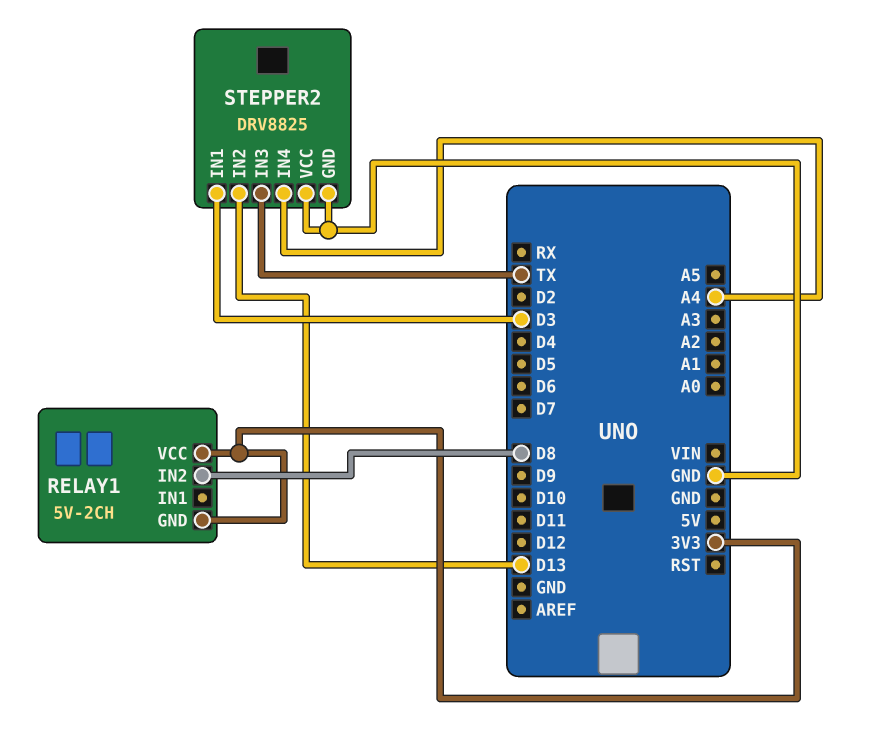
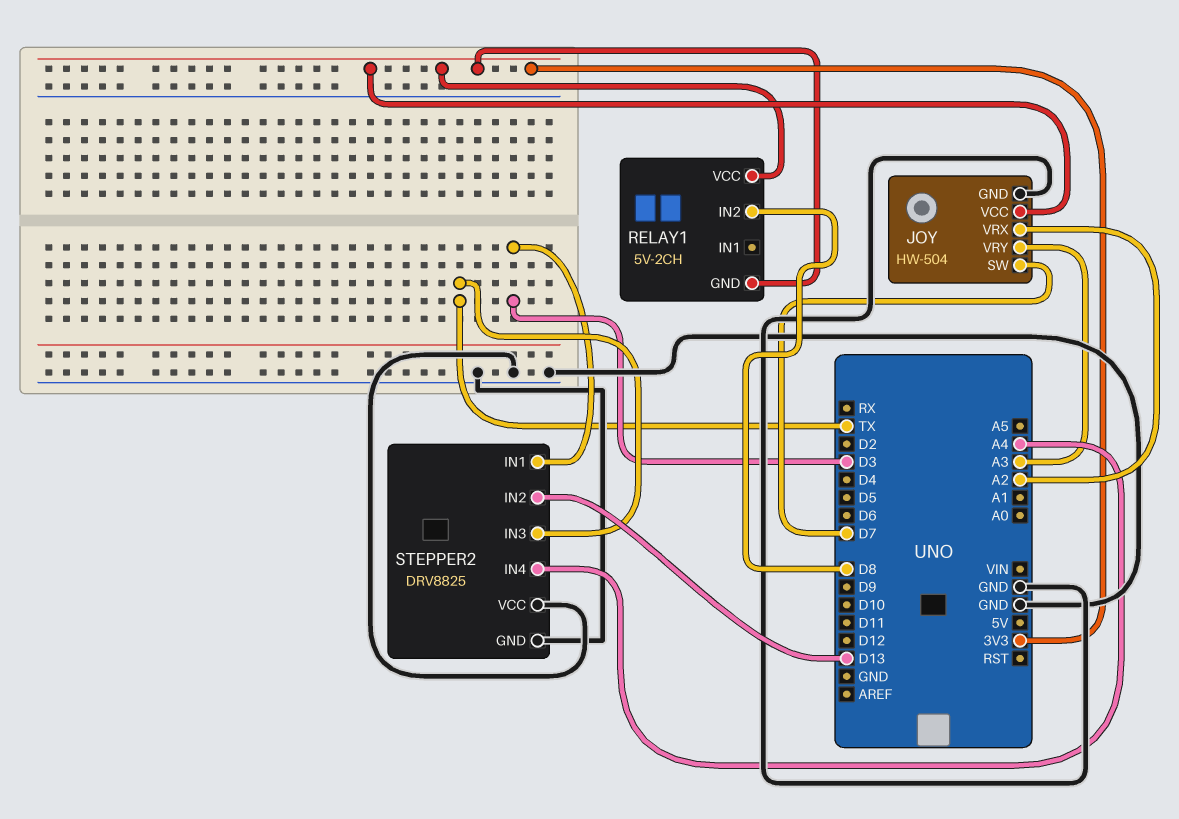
JOY: none -> HW-504
JOY pin GND: none -> GND
JOY pin SW: none -> D7
JOY pin VCC: none -> 3V3
JOY pin VRX: none -> A2
JOY pin VRY: none -> A3

